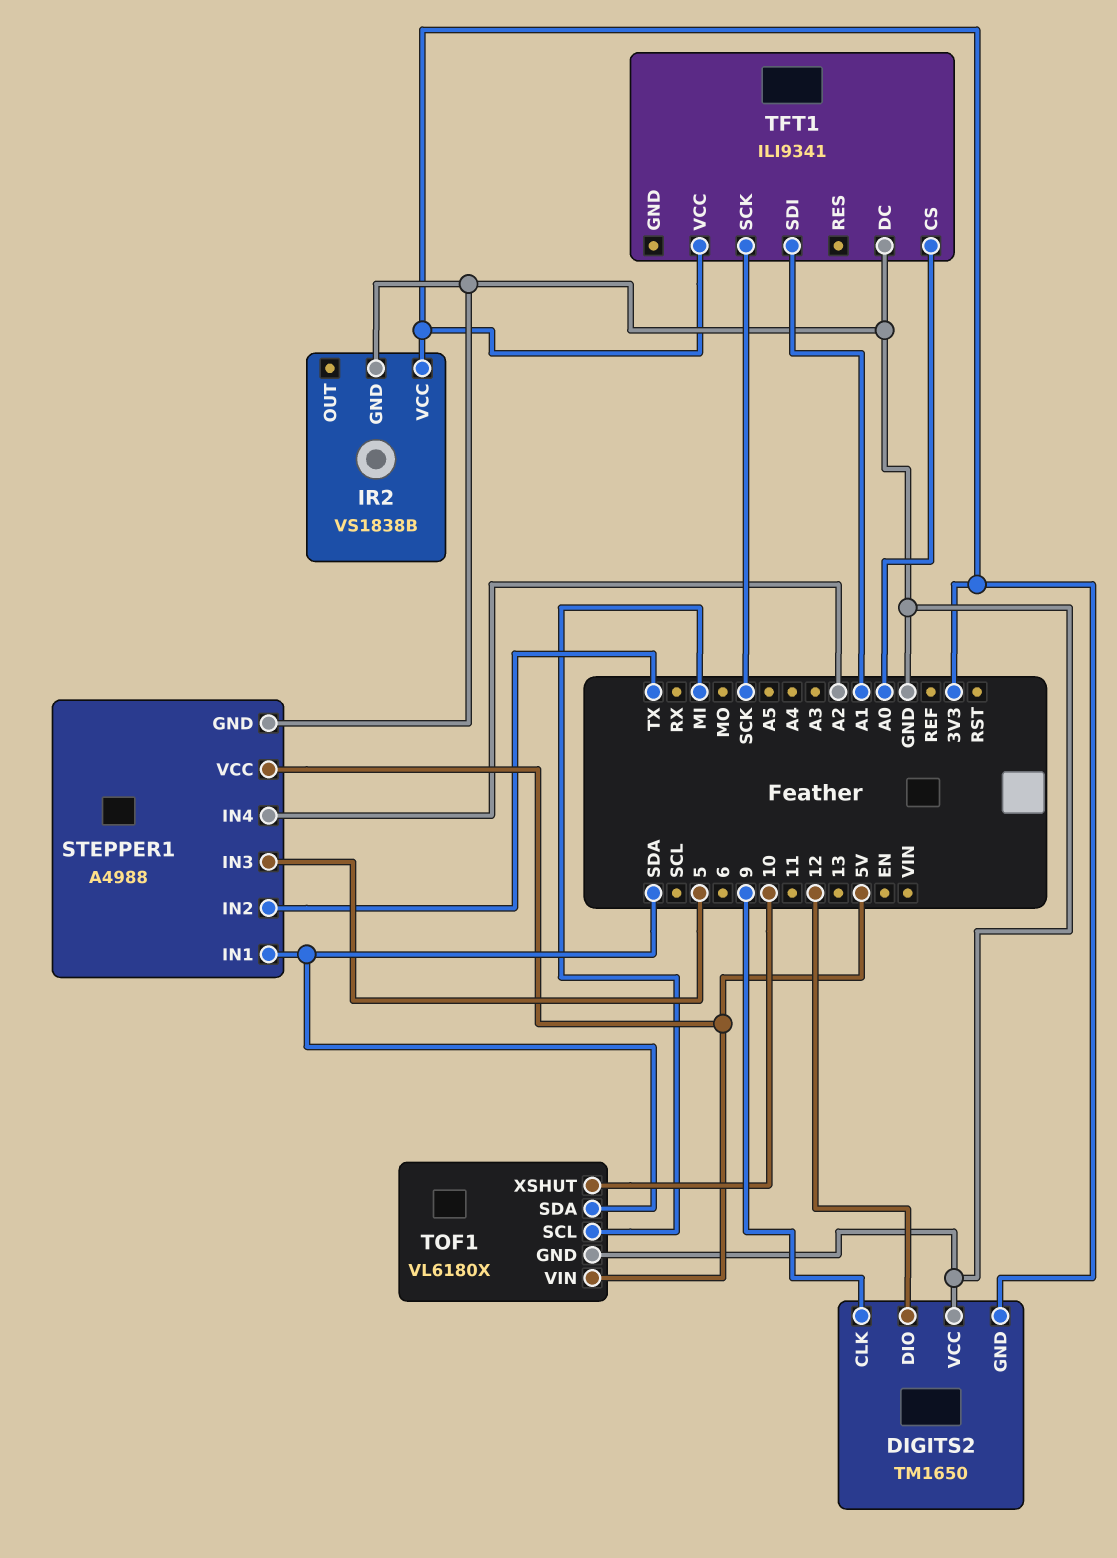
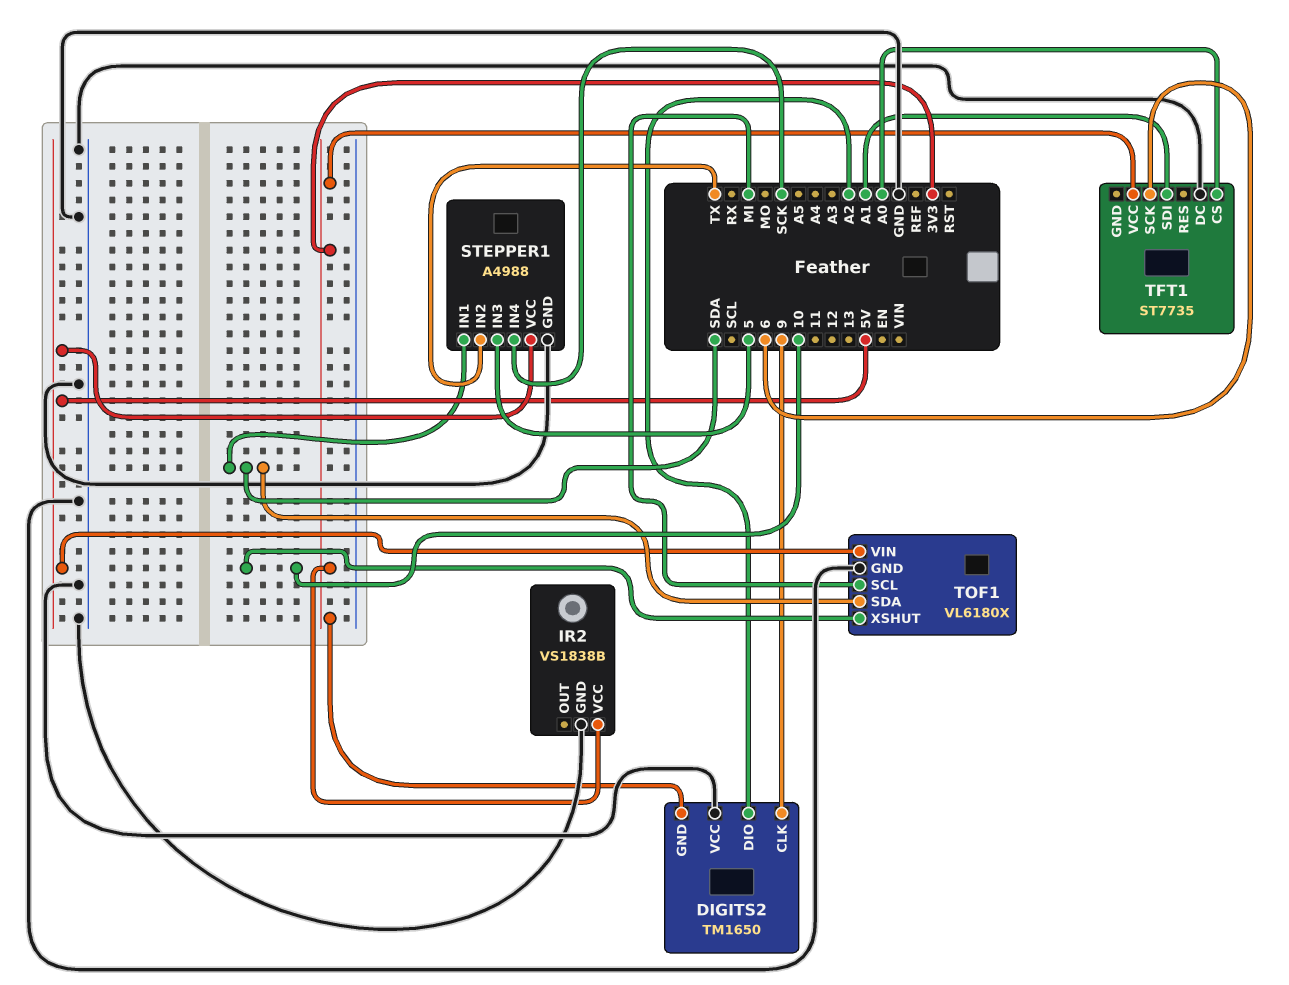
DIGITS2 pin DIO: 12 -> A2
STEPPER1 pin IN4: A2 -> SCK
TFT1: ILI9341 -> ST7735
TFT1 pin SCK: SCK -> 6

